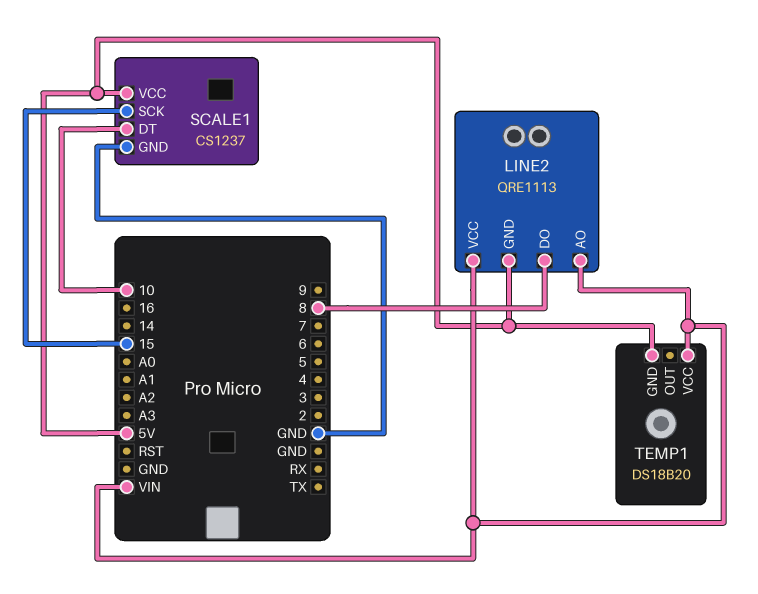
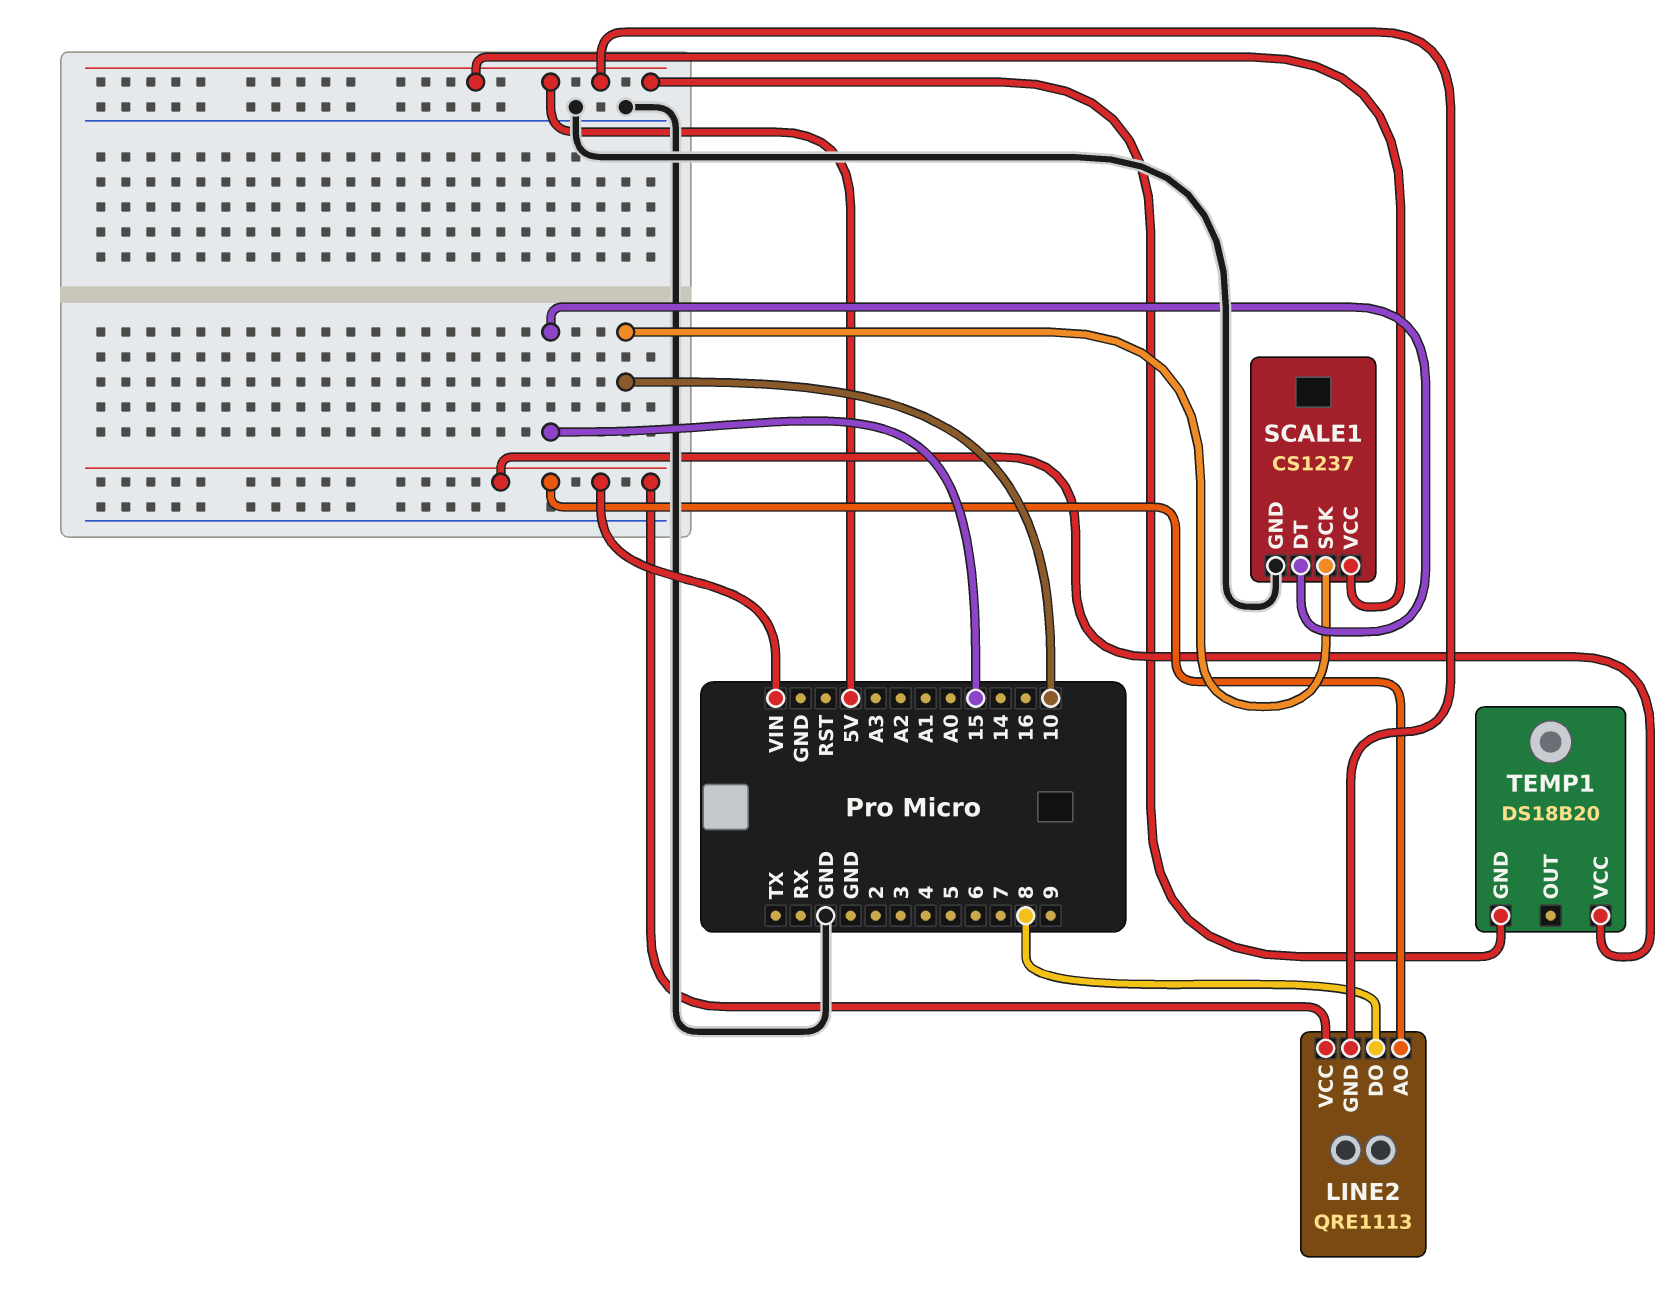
SCALE1 pin DT: 10 -> 15
SCALE1 pin SCK: 15 -> 10

